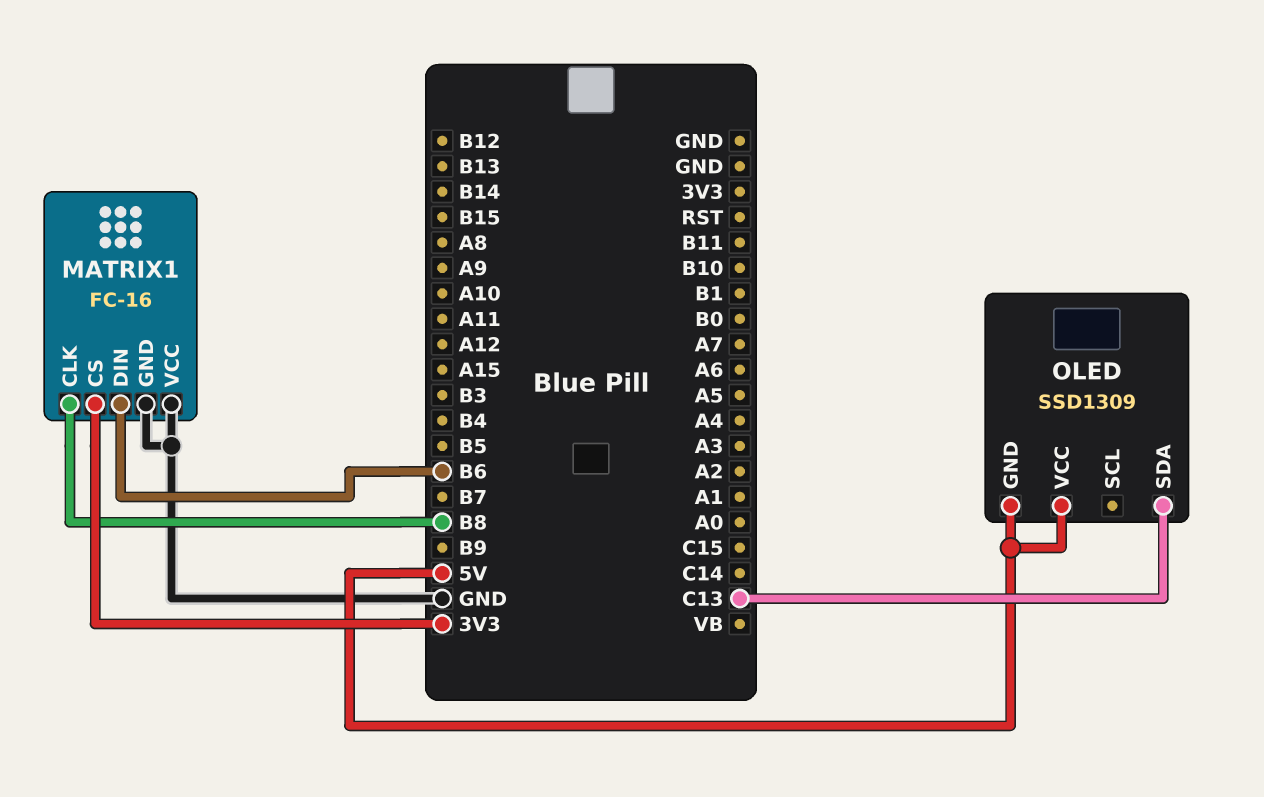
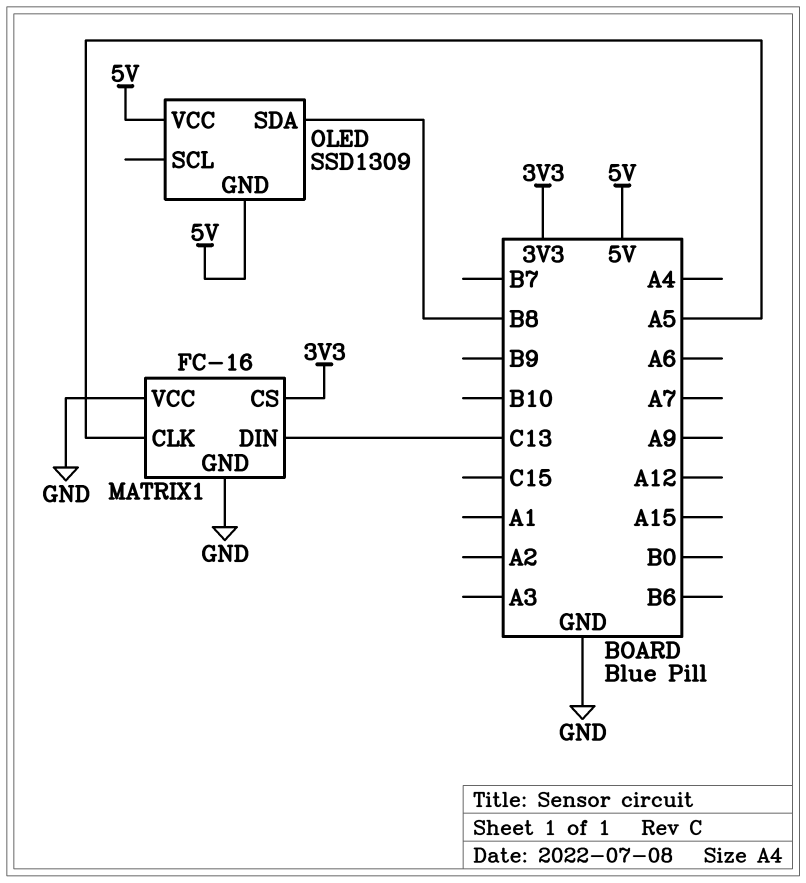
MATRIX1 pin CLK: B8 -> A5
MATRIX1 pin DIN: B6 -> C13
OLED pin SDA: C13 -> B8

